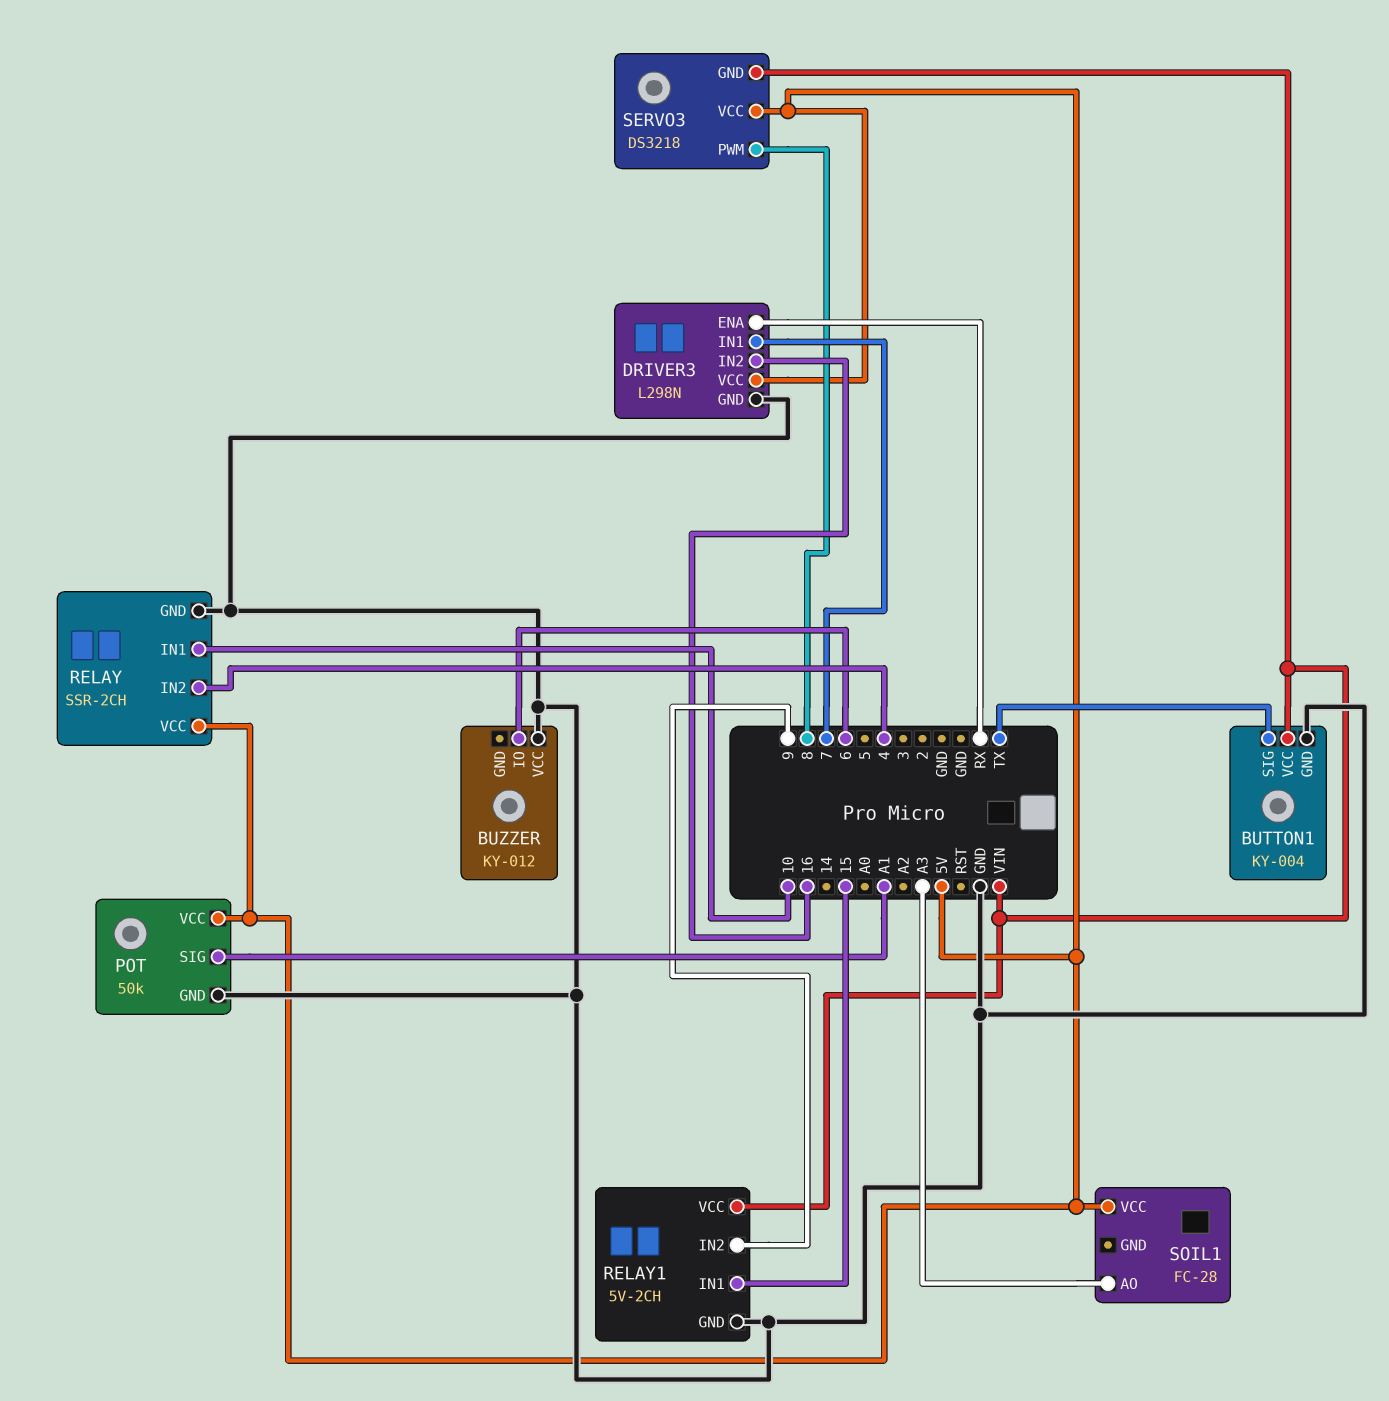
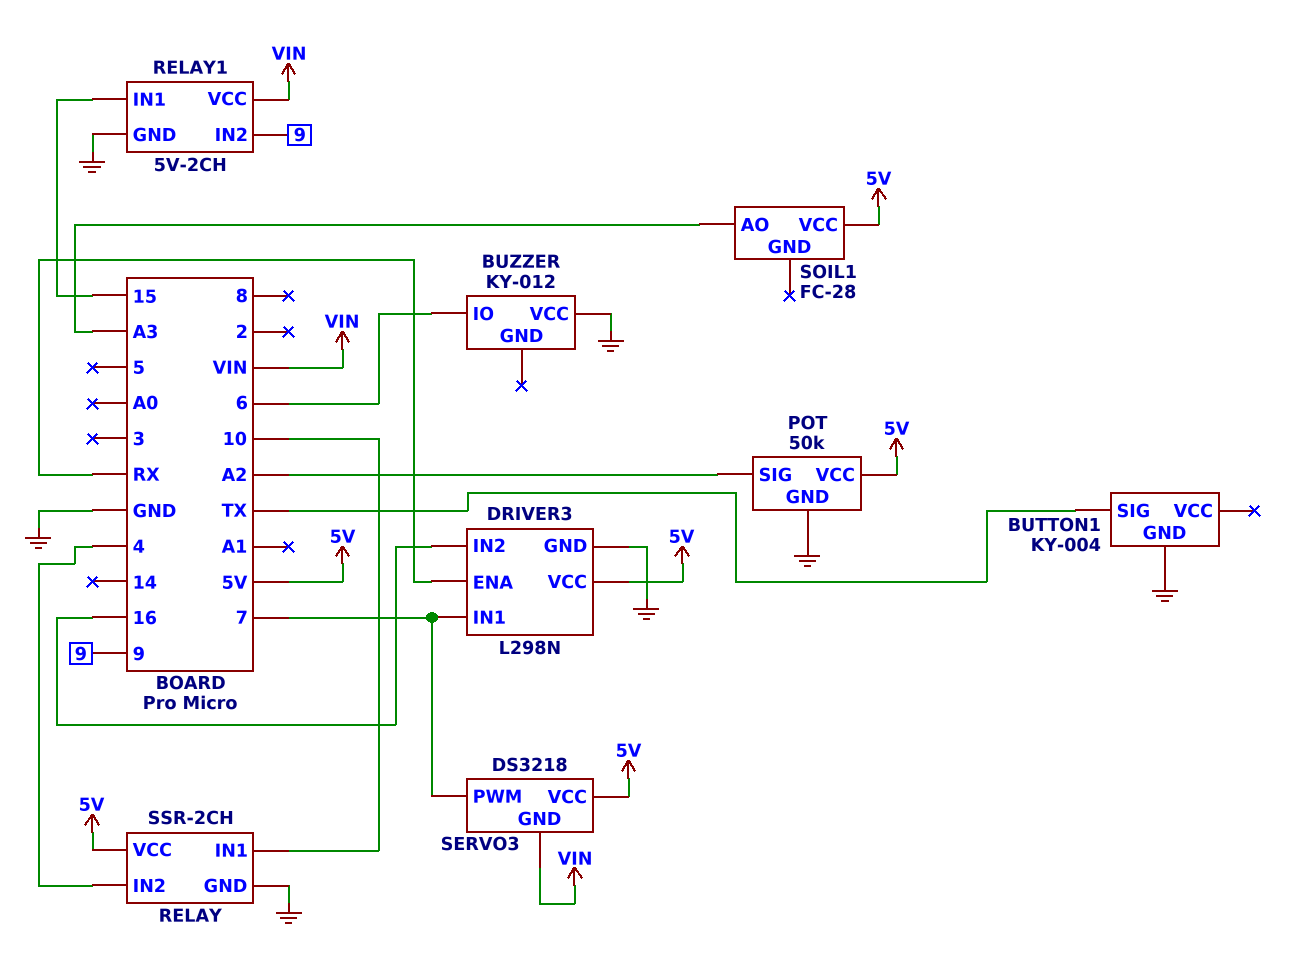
BUTTON1 pin VCC: VIN -> none
POT pin SIG: A1 -> A2
SERVO3 pin PWM: 8 -> 7

